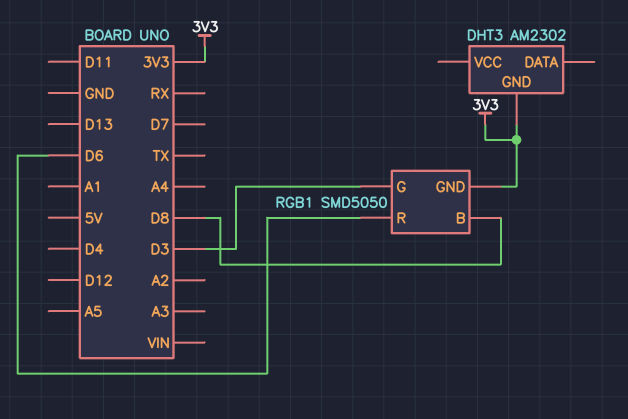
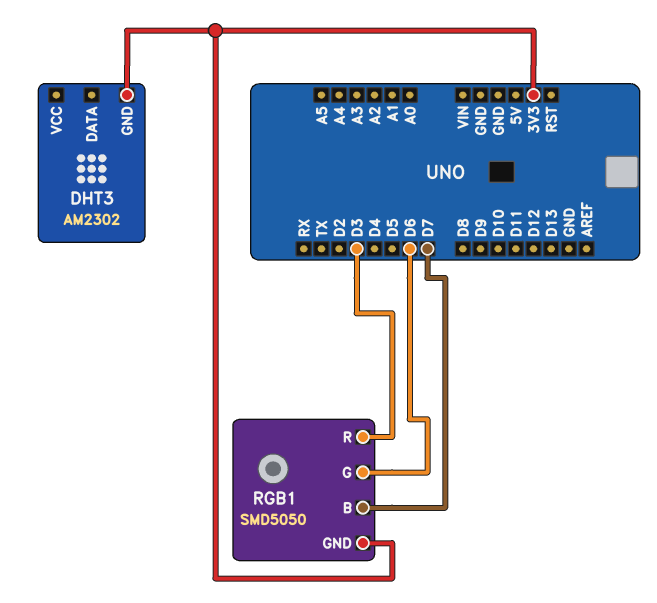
RGB1 pin B: D8 -> D7
RGB1 pin G: D3 -> D6
RGB1 pin R: D6 -> D3

